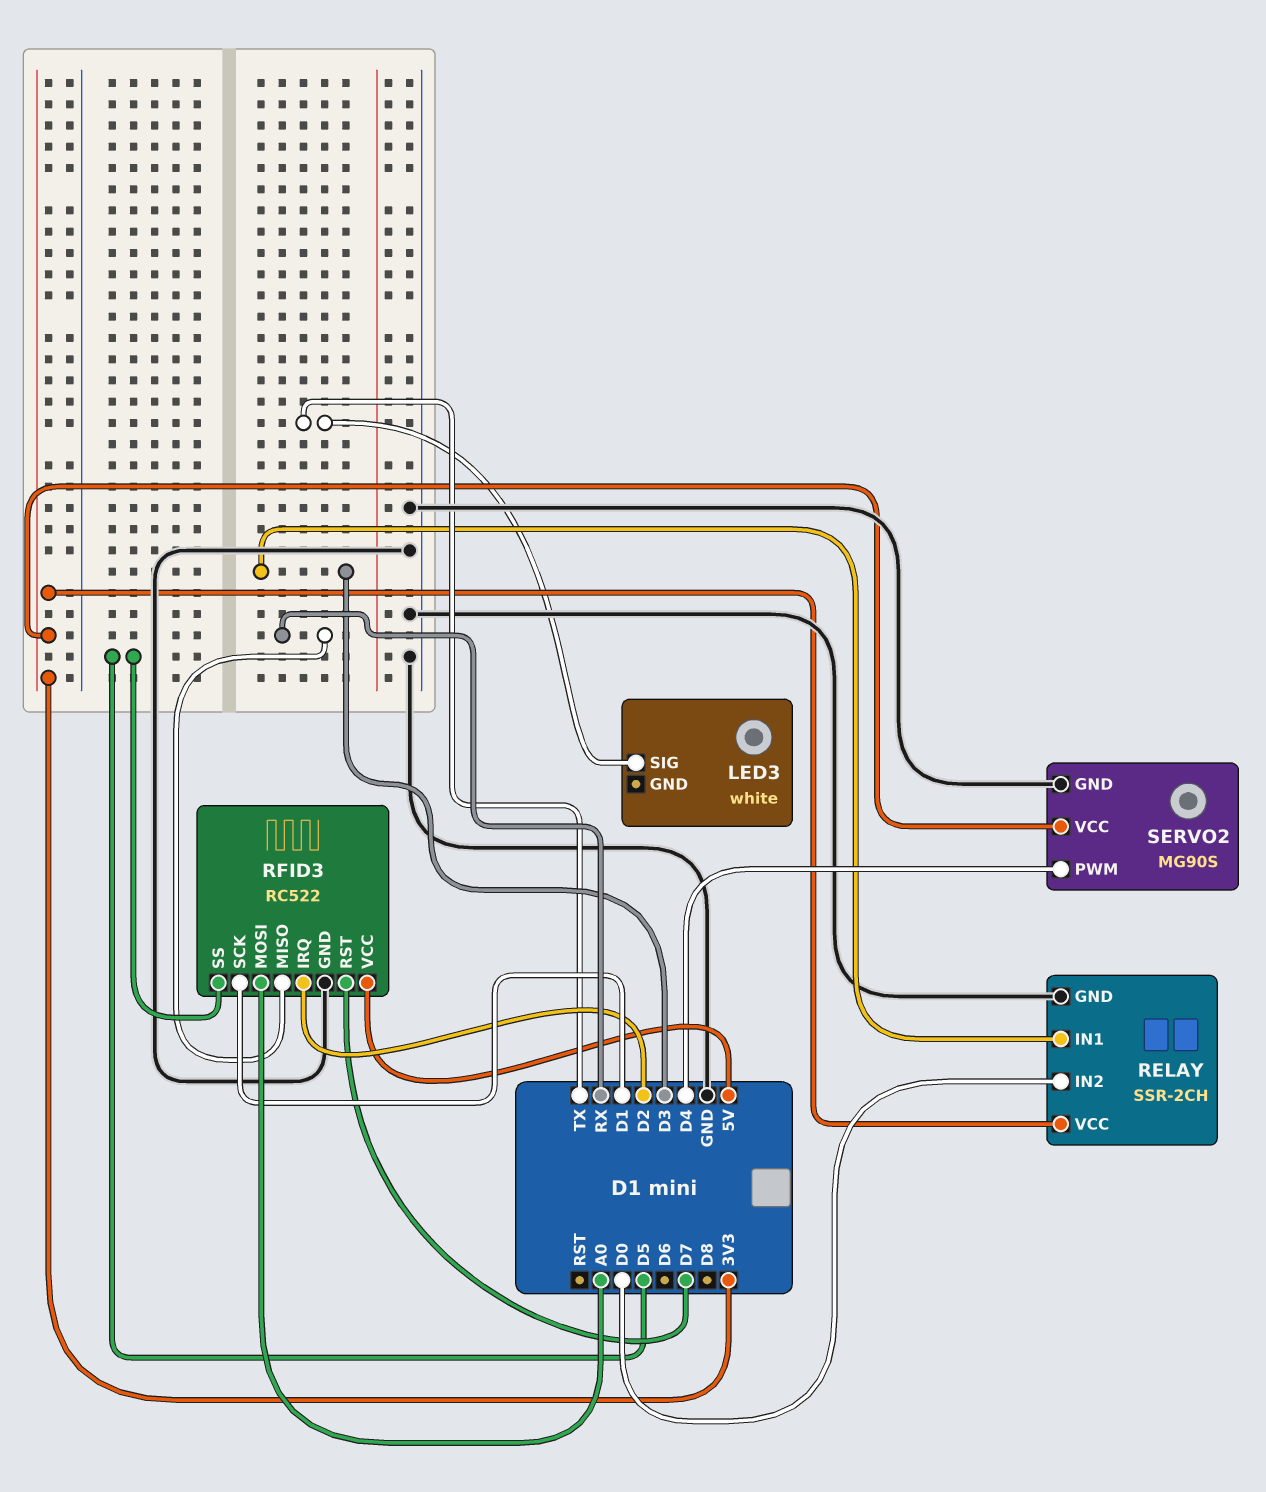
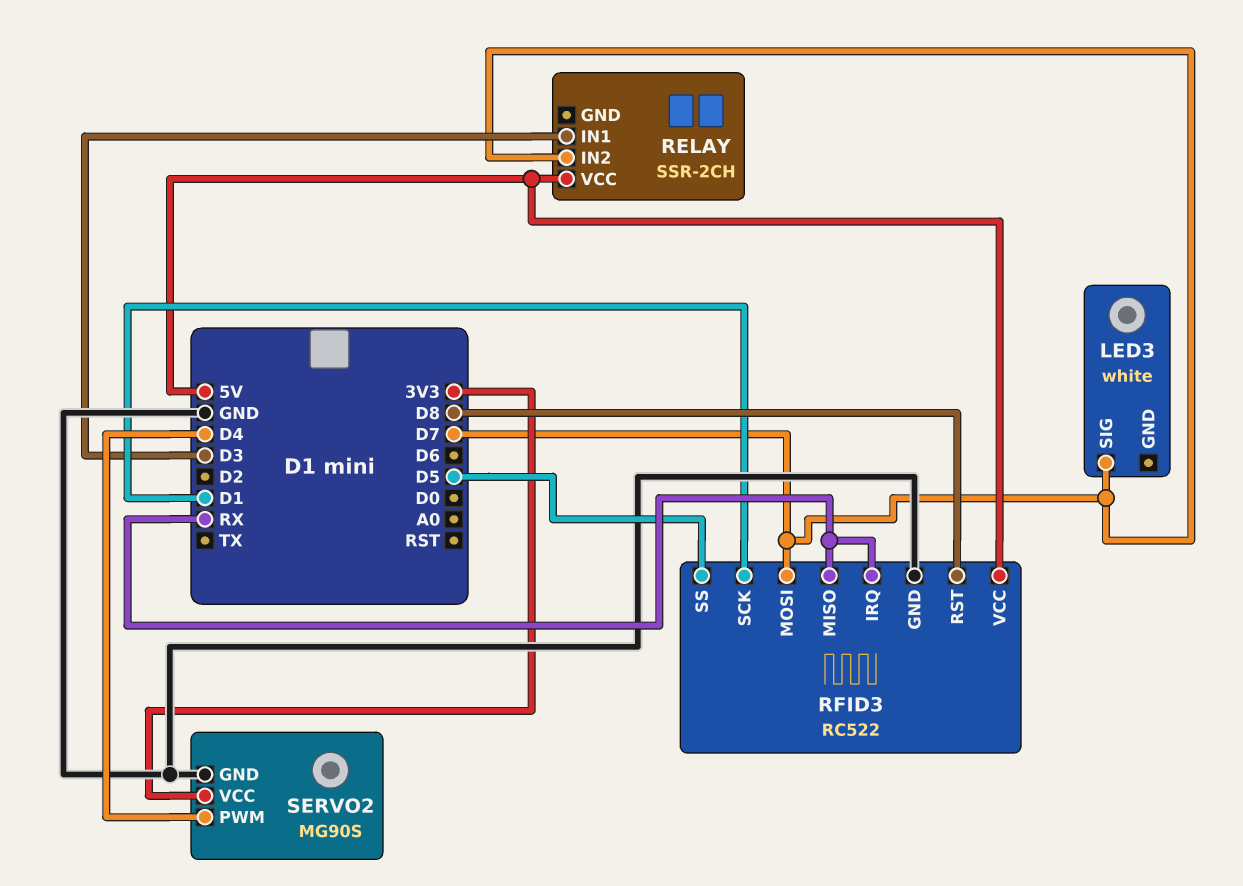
LED3 pin SIG: TX -> D7
RELAY pin GND: GND -> none
RELAY pin IN2: D0 -> D7
RELAY pin VCC: 3V3 -> 5V
RFID3 pin IRQ: D2 -> RX
RFID3 pin MOSI: A0 -> D7
RFID3 pin RST: D7 -> D8

